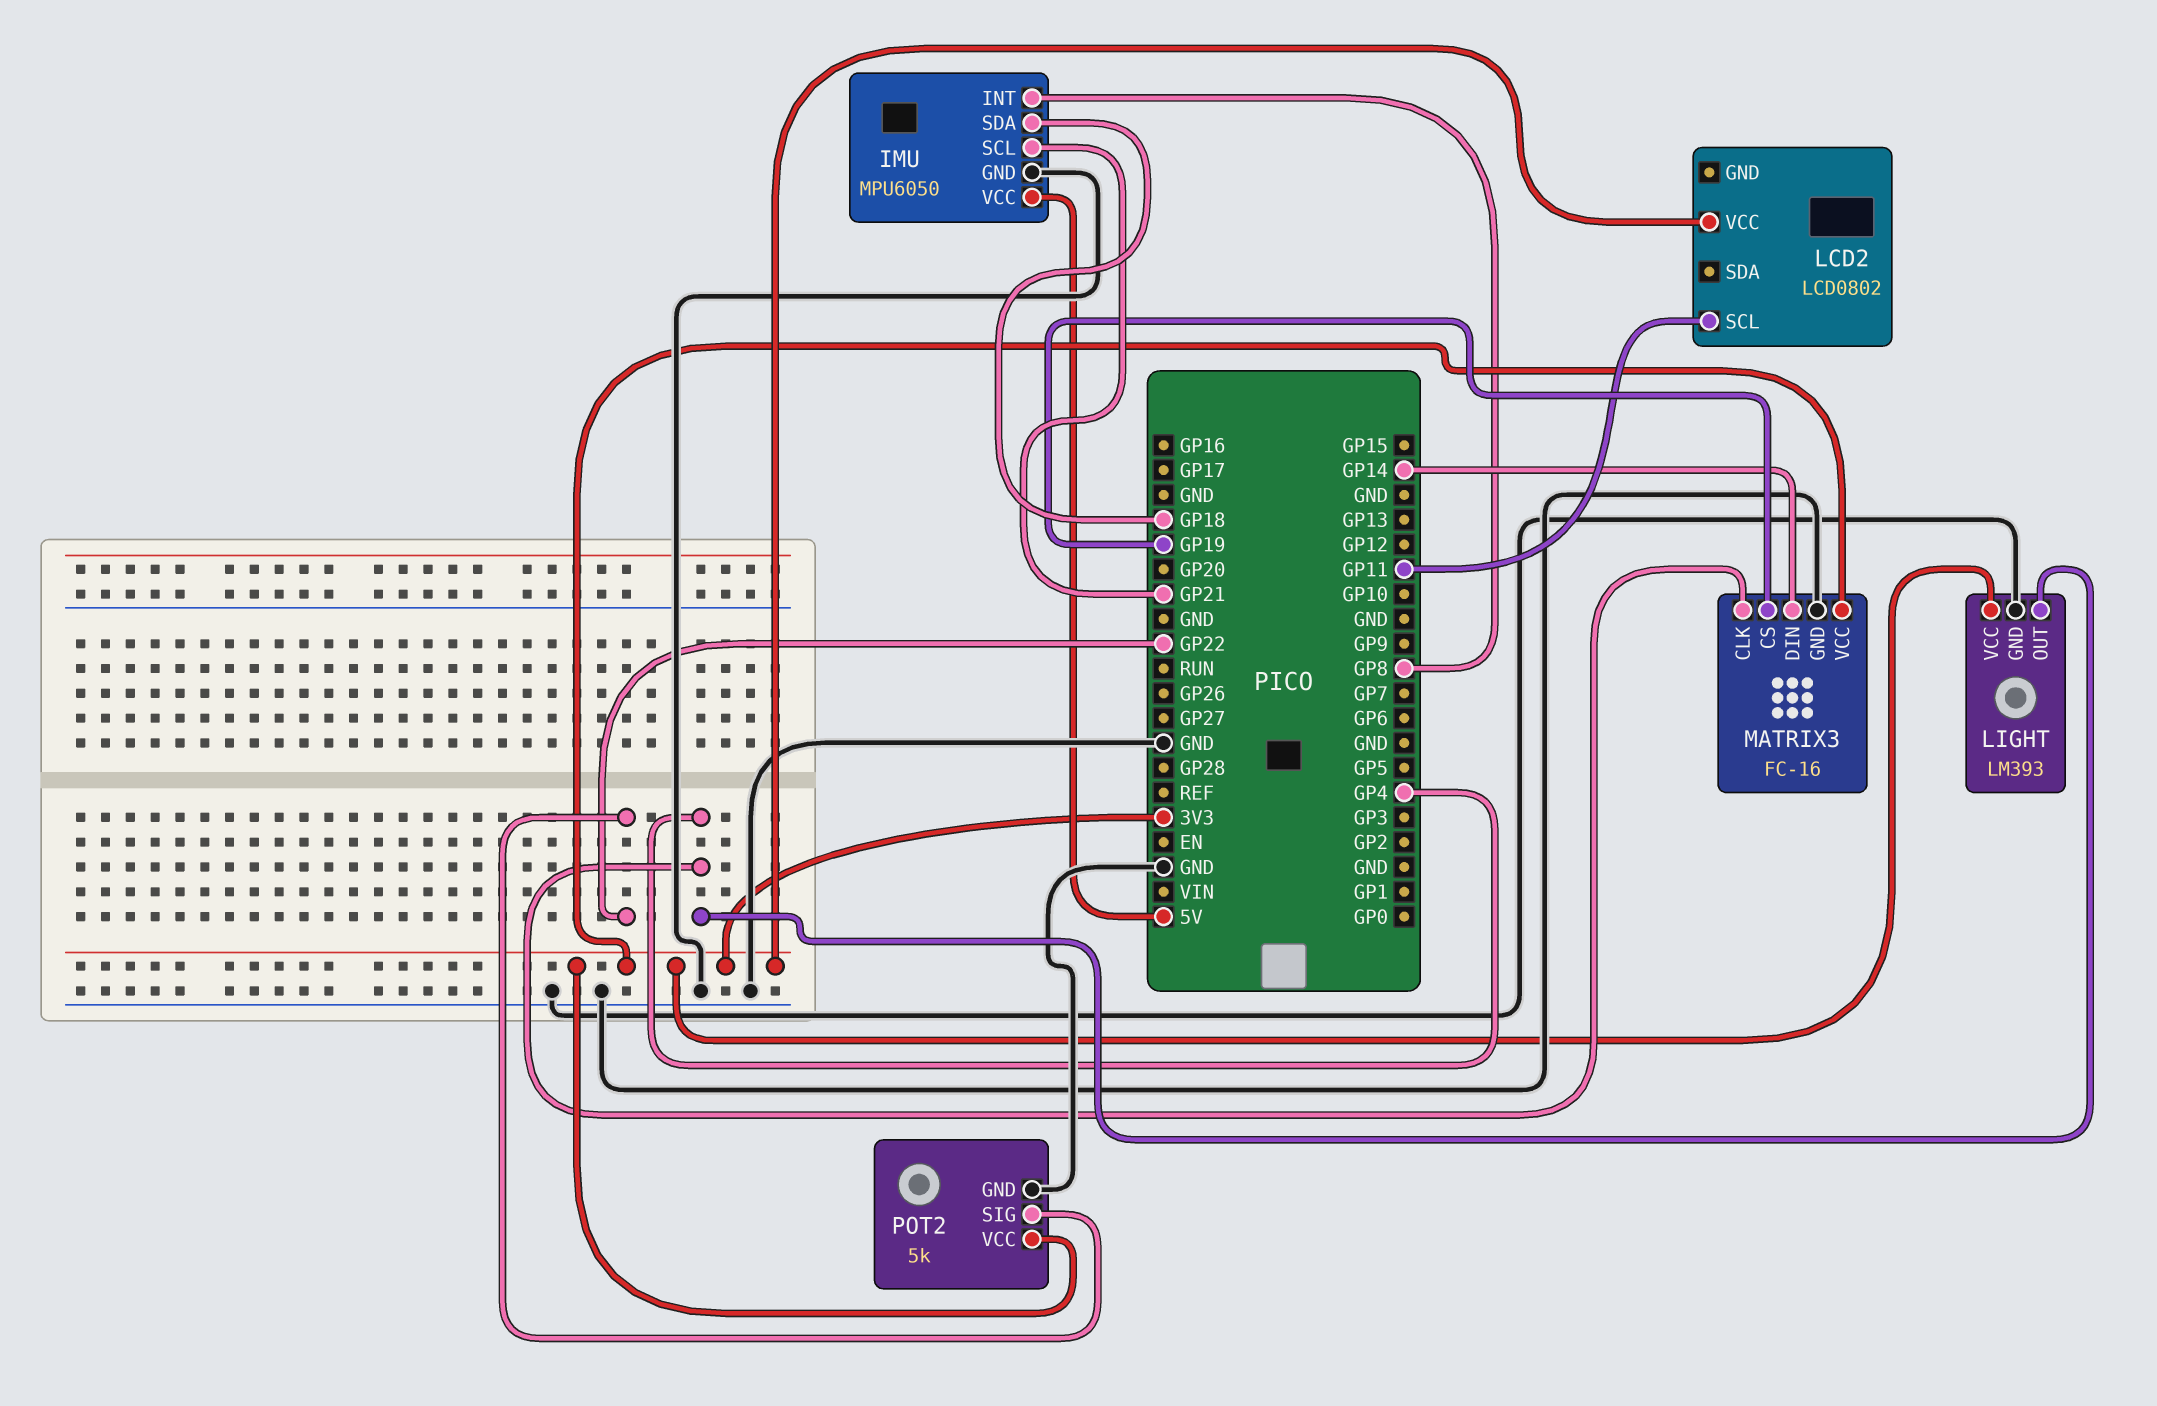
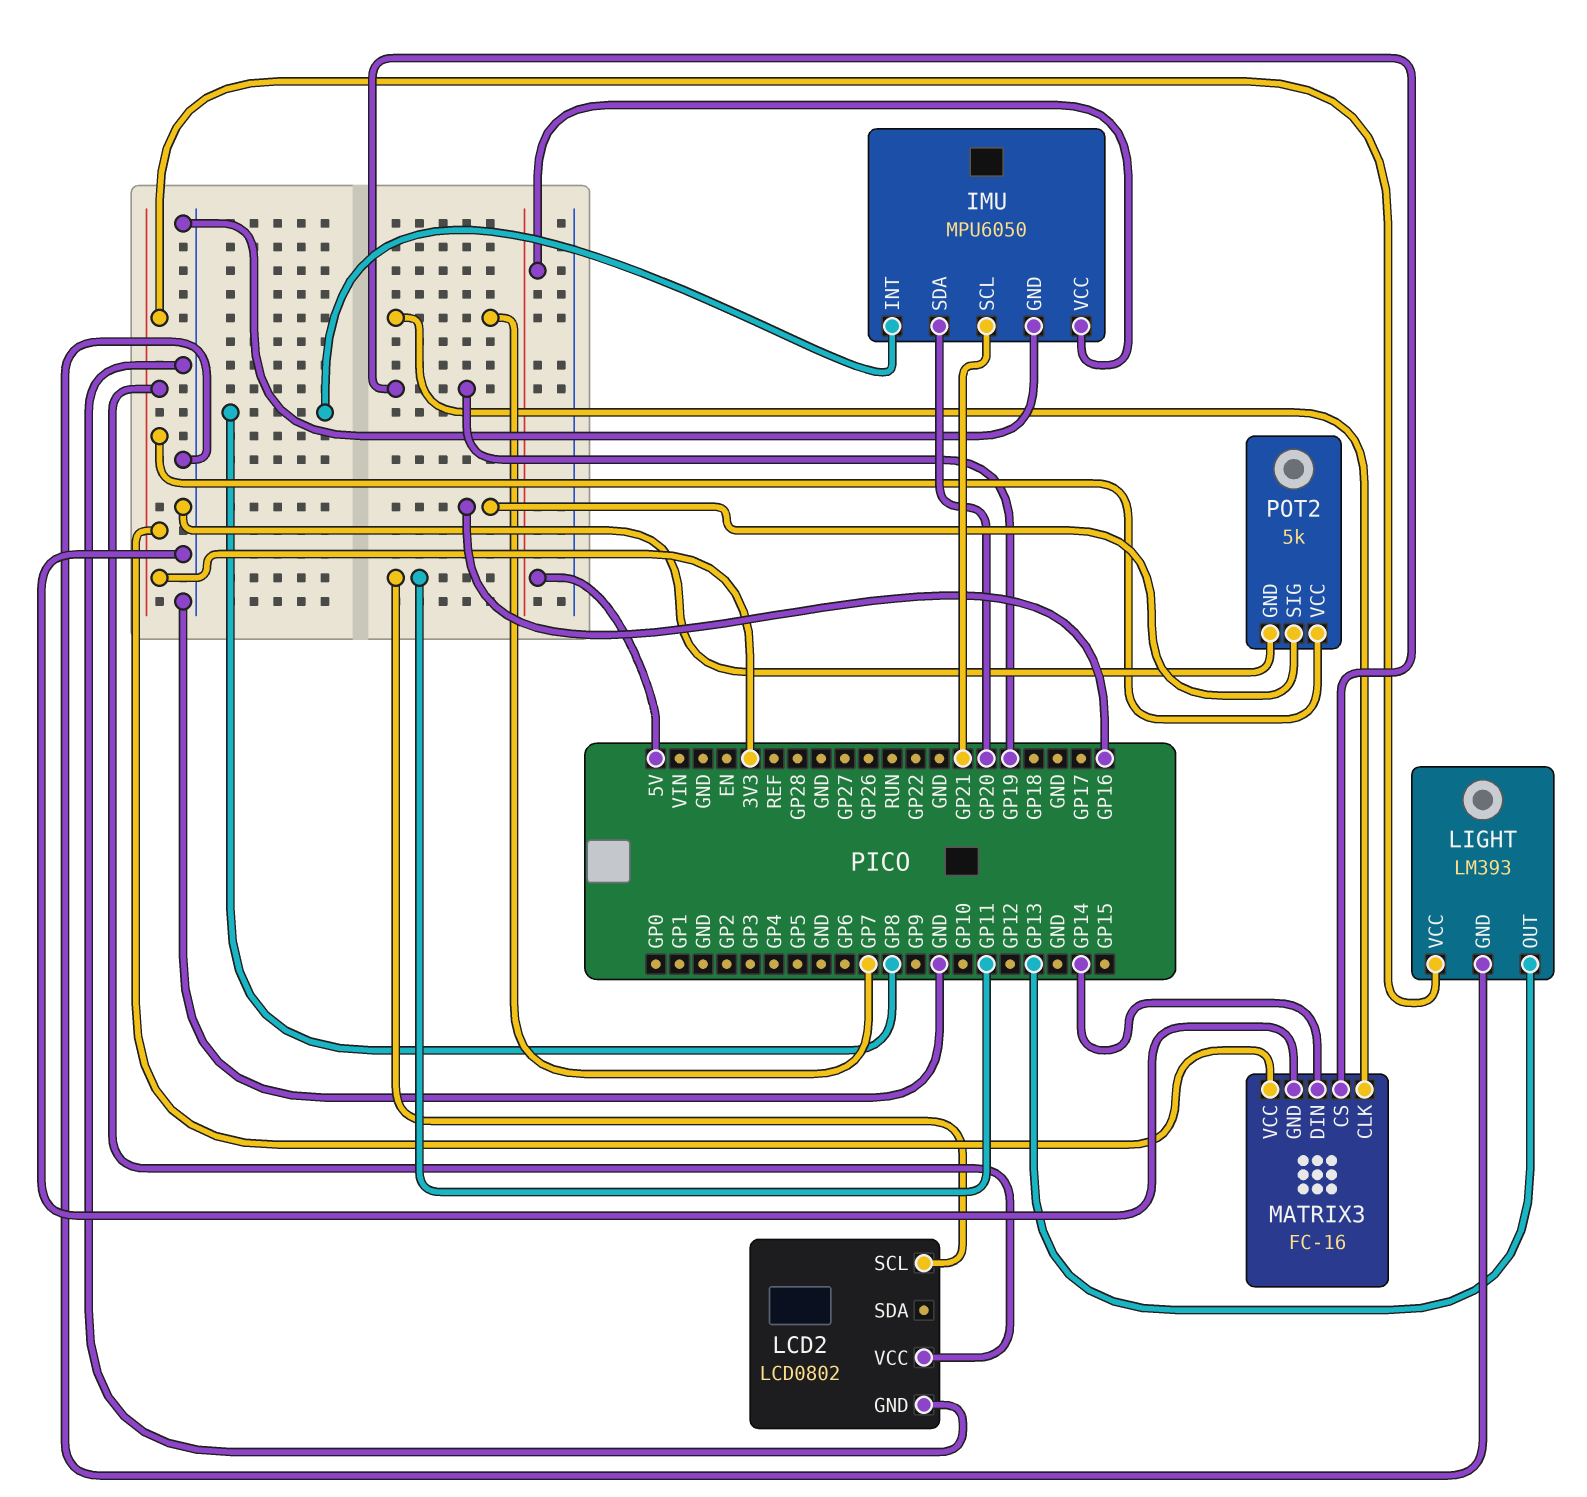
IMU pin SDA: GP18 -> GP20
LCD2 pin GND: none -> GND
LIGHT pin OUT: GP4 -> GP13
MATRIX3 pin CLK: GP4 -> GP7
POT2 pin SIG: GP22 -> GP16

